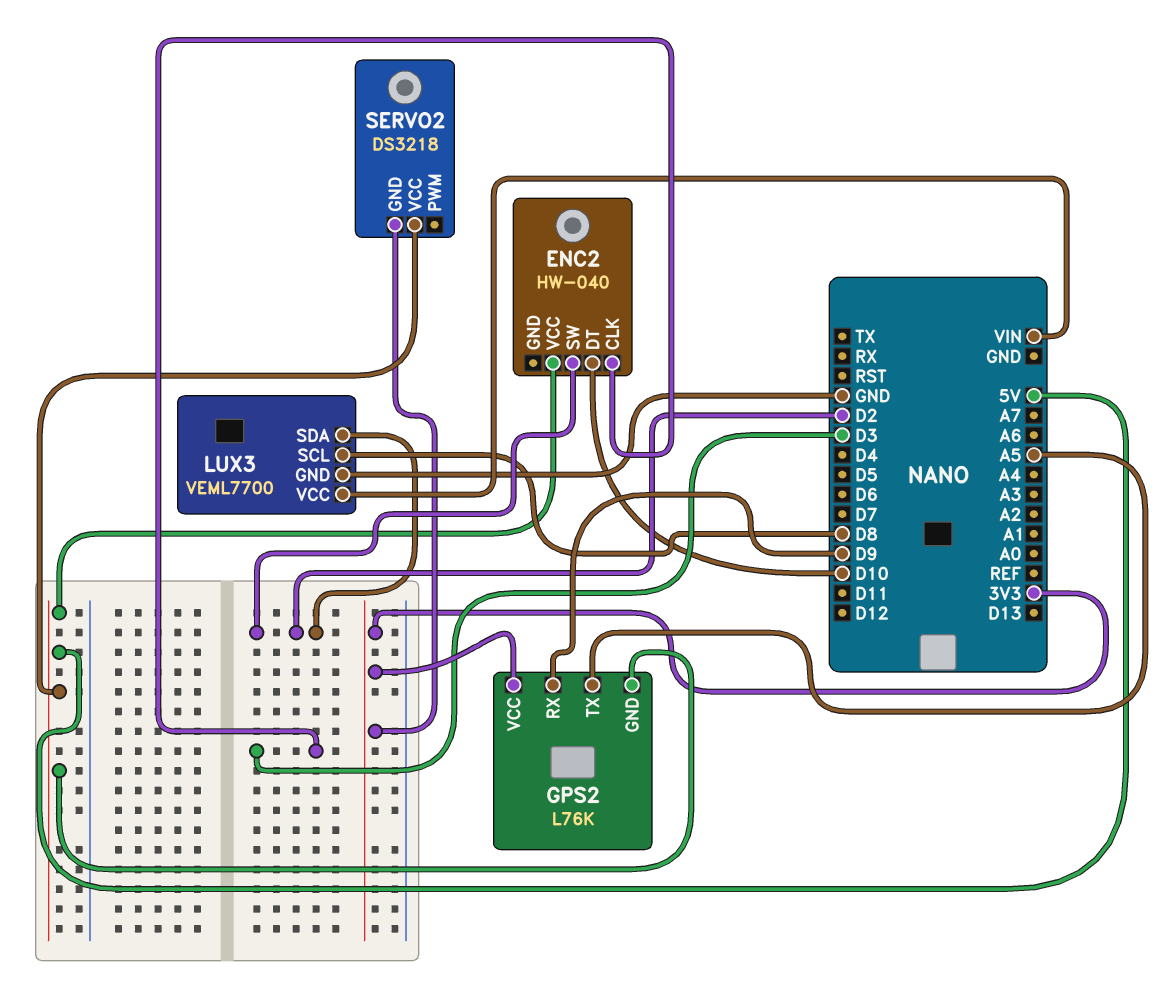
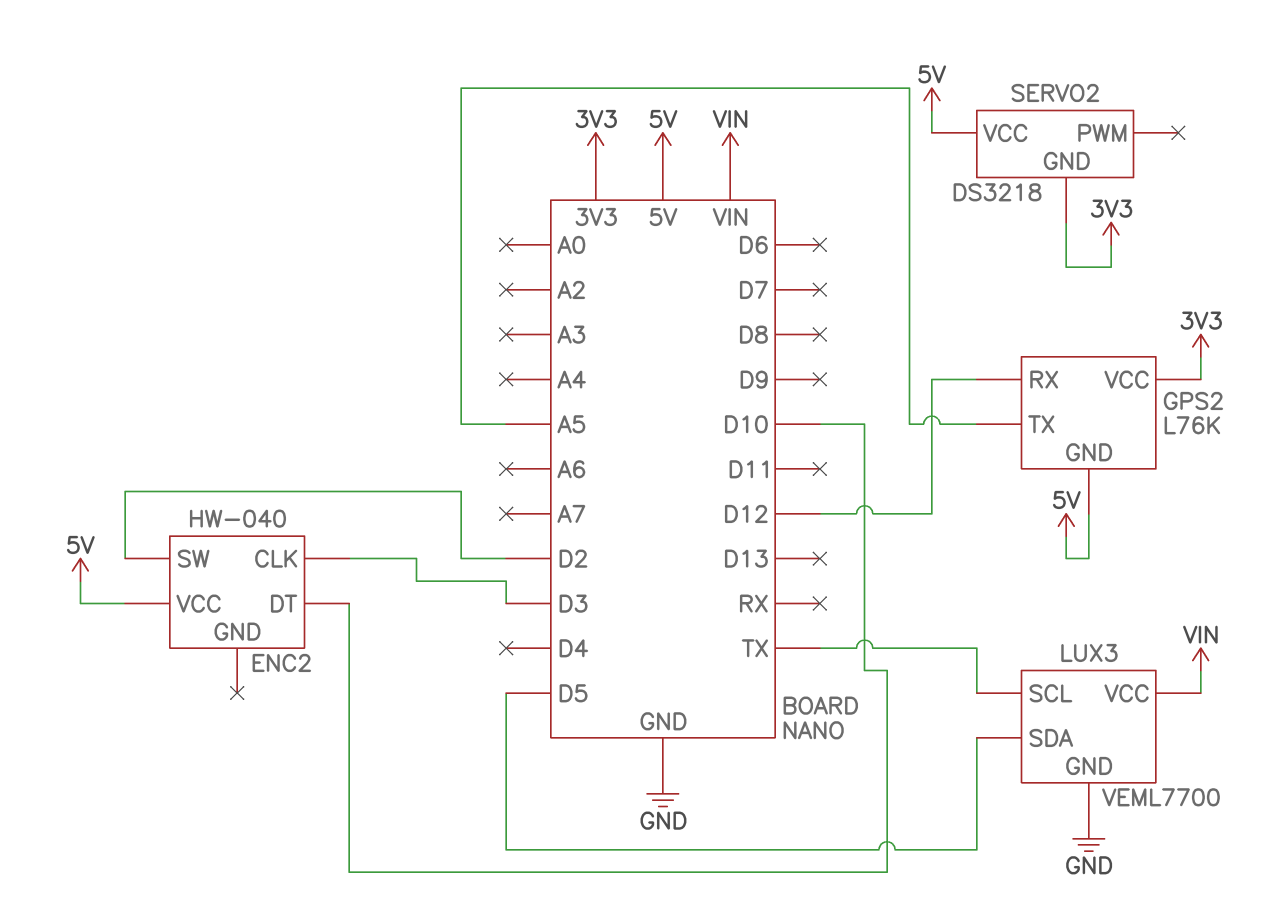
GPS2 pin RX: D9 -> D12
LUX3 pin SCL: D8 -> TX
LUX3 pin SDA: D2 -> D5

